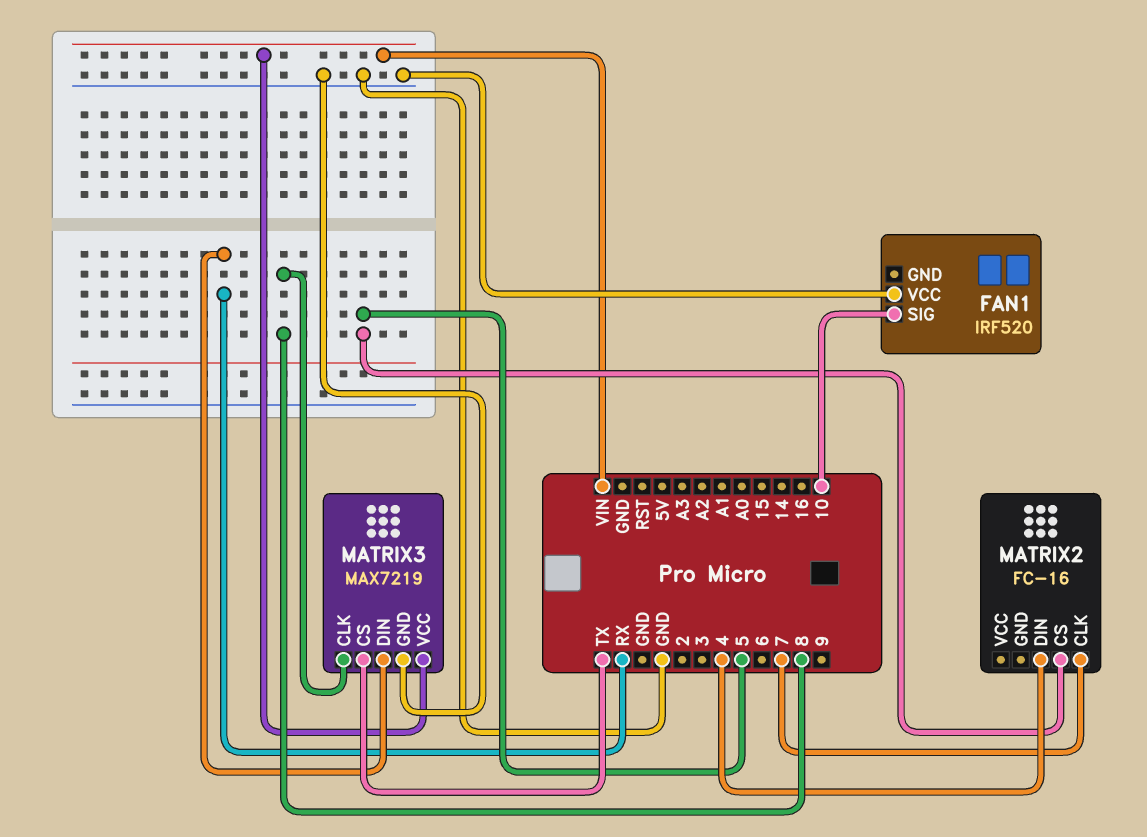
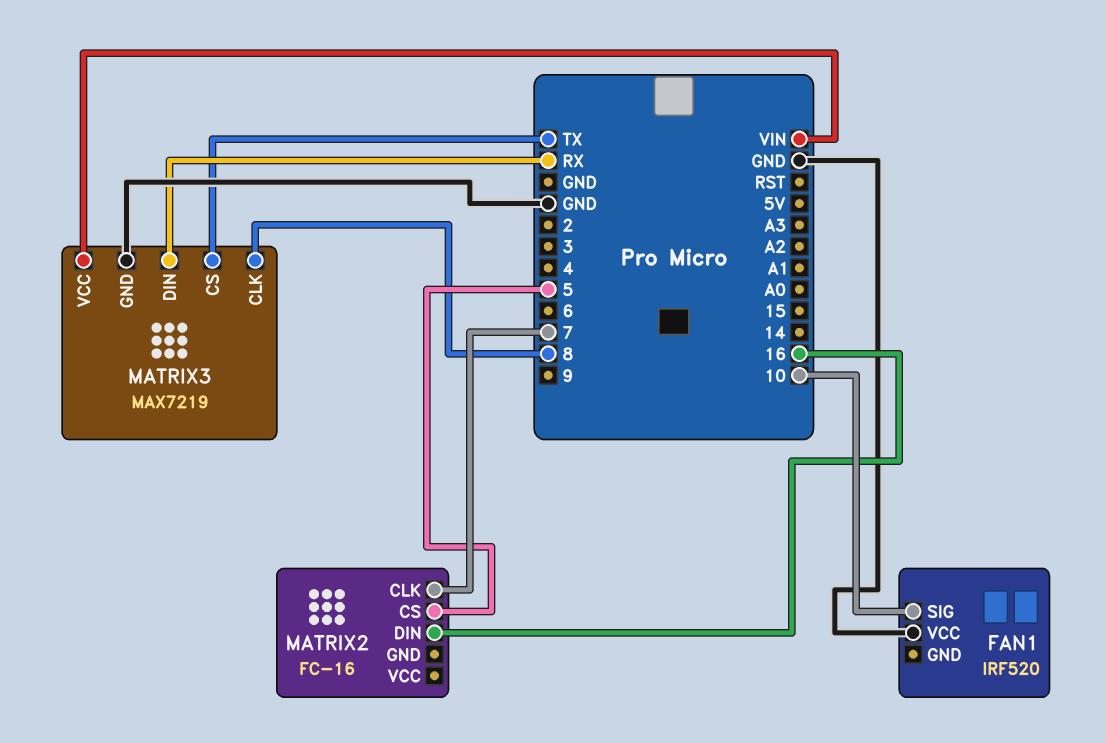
MATRIX2 pin DIN: 4 -> 16

